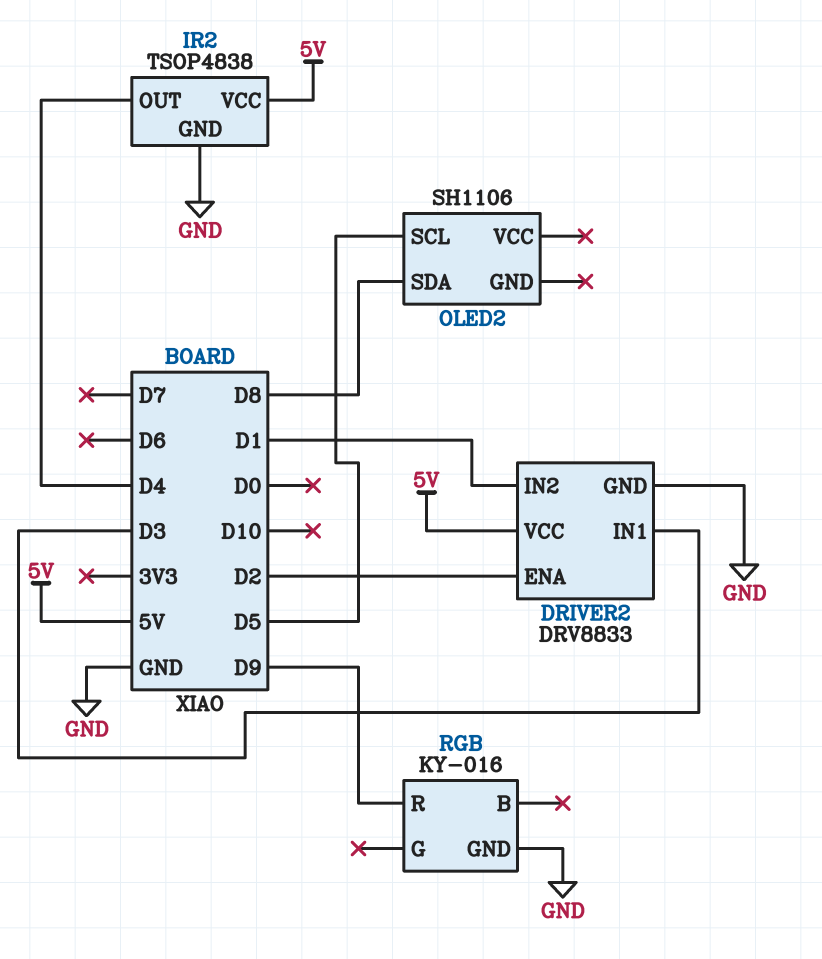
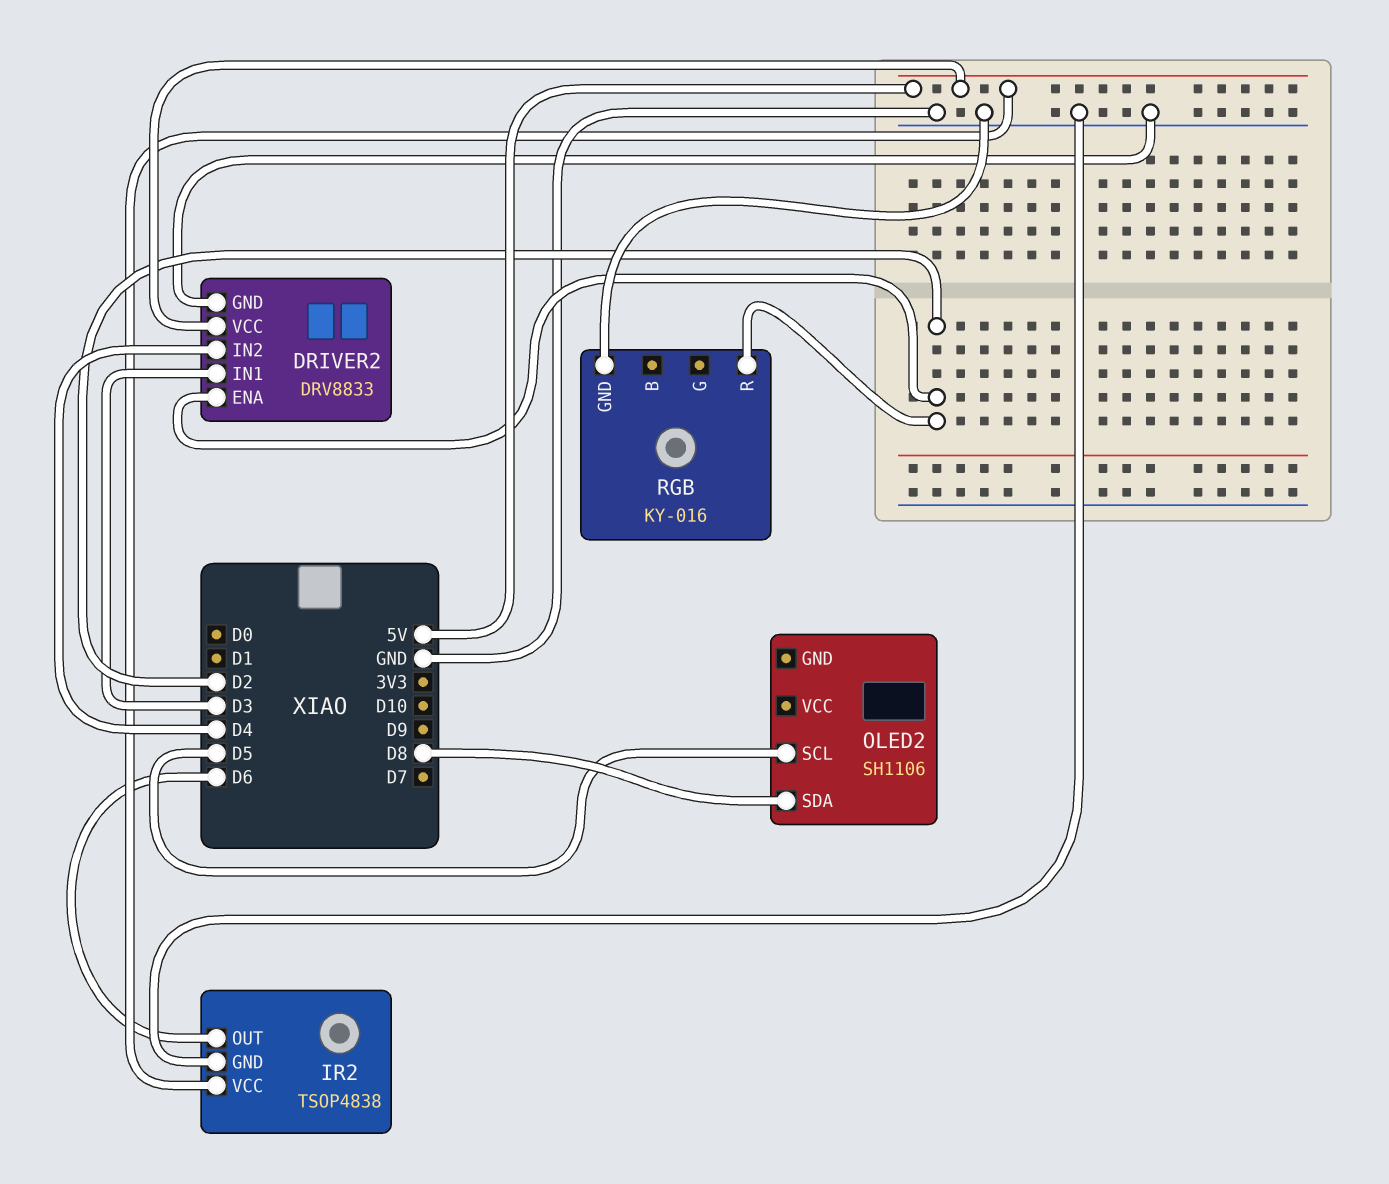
DRIVER2 pin IN2: D1 -> D4
IR2 pin OUT: D4 -> D6
RGB pin R: D9 -> D2

